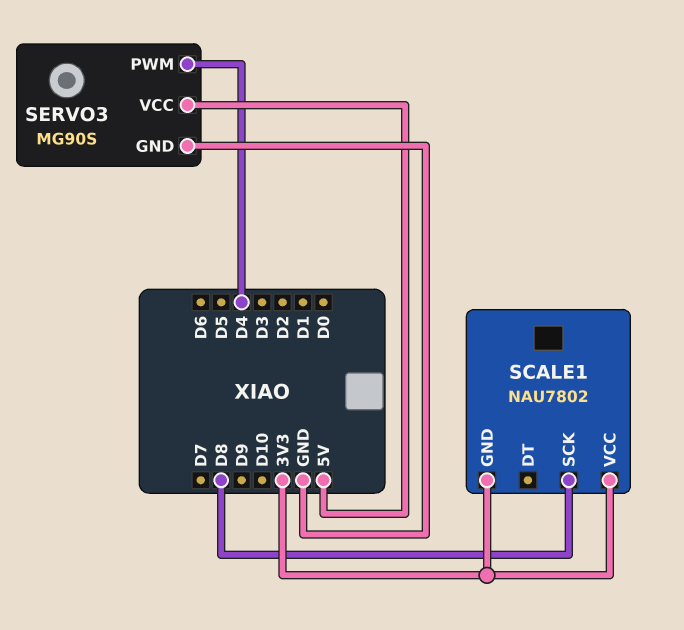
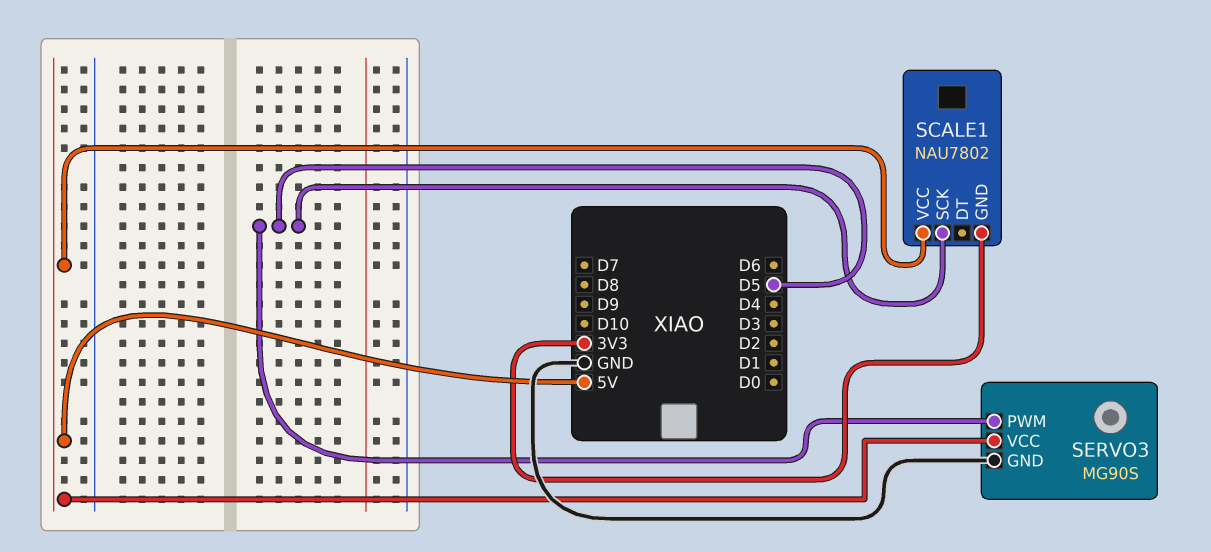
SCALE1 pin SCK: D8 -> D5
SCALE1 pin VCC: 3V3 -> 5V
SERVO3 pin PWM: D4 -> D5

